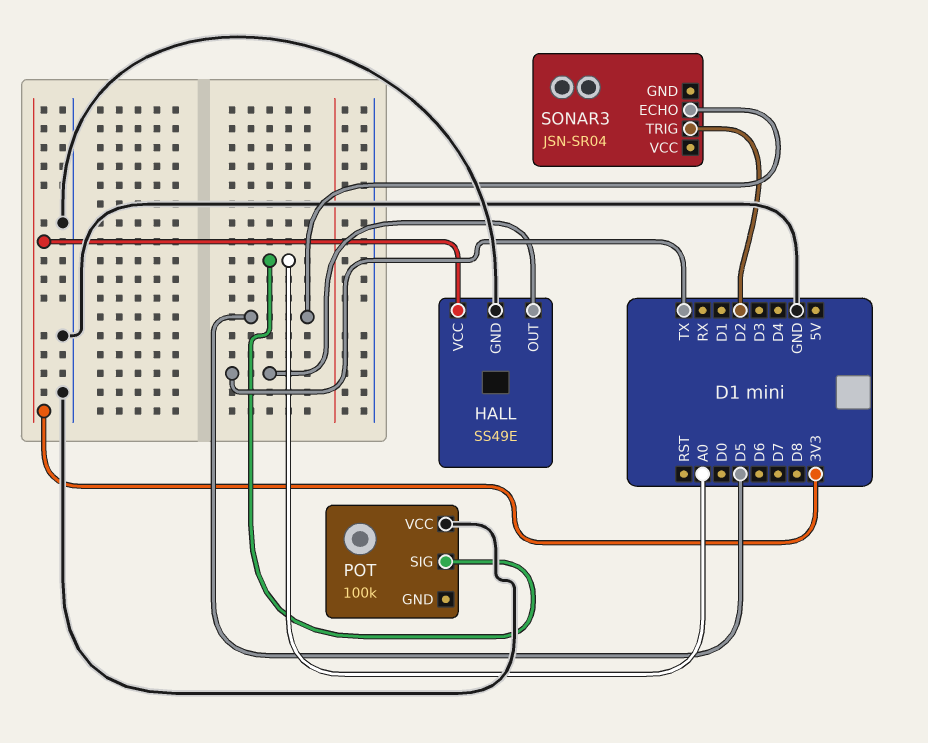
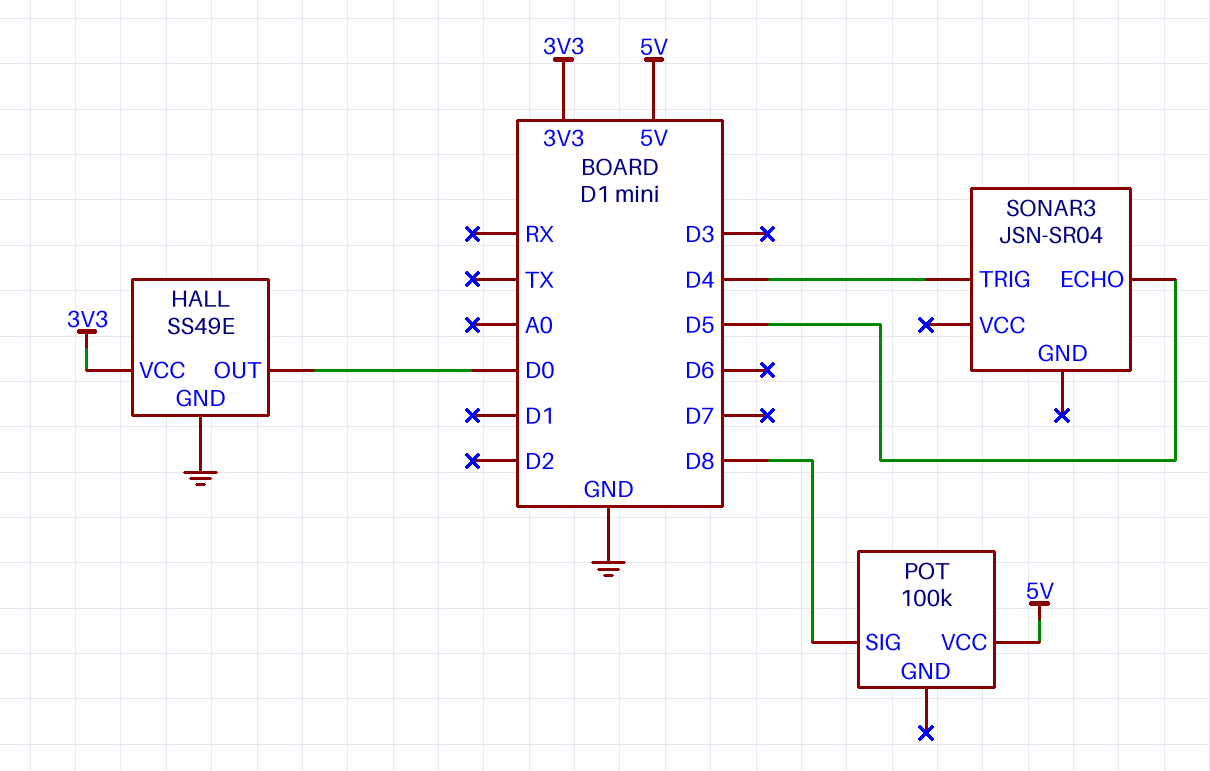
HALL pin OUT: TX -> D0
POT pin SIG: A0 -> D8
POT pin VCC: GND -> 5V
SONAR3 pin TRIG: D2 -> D4

